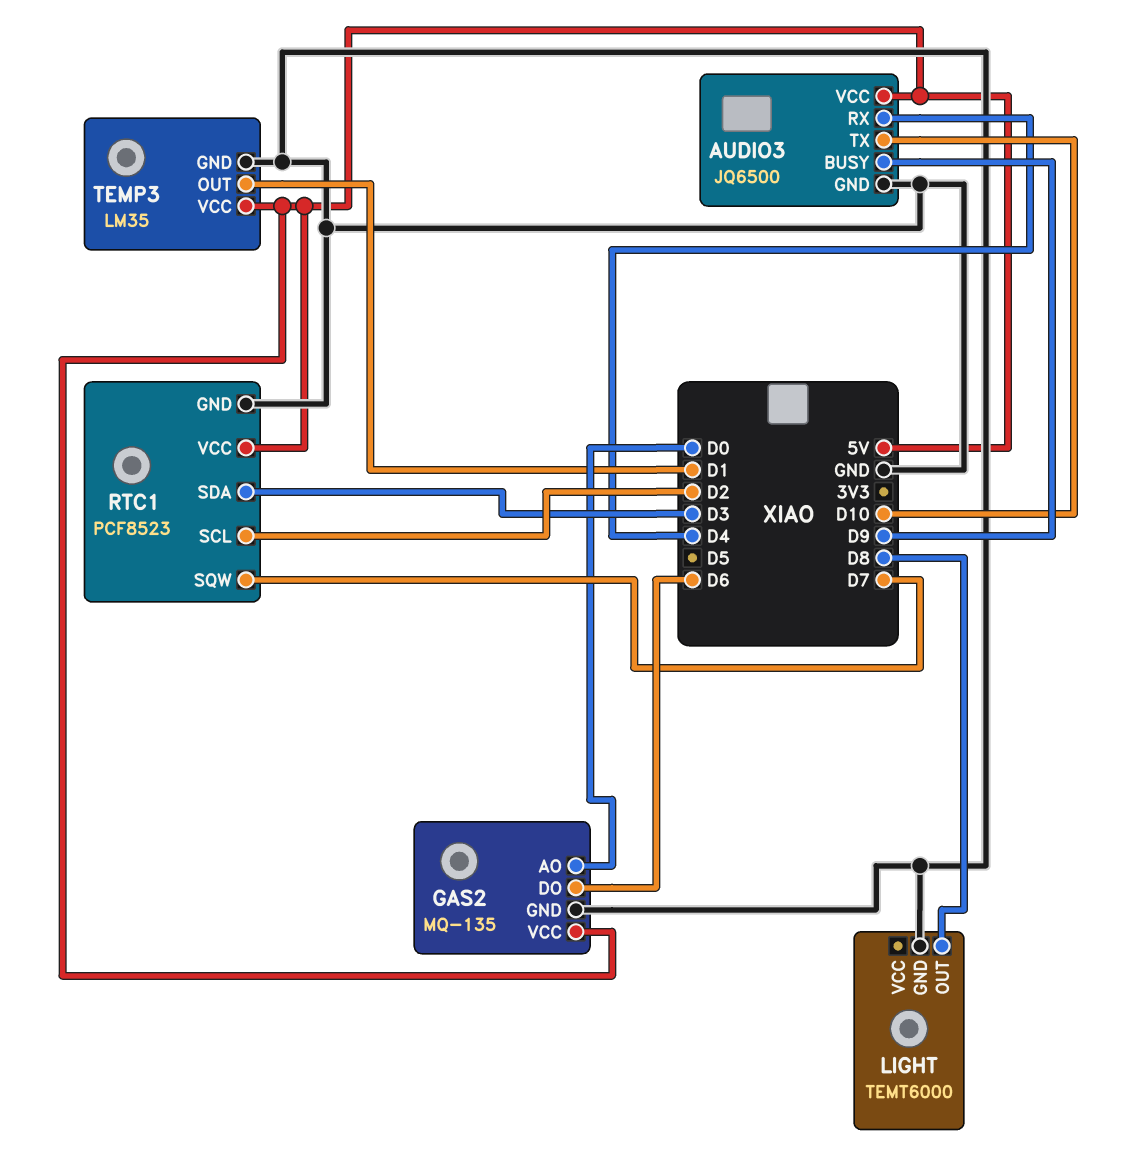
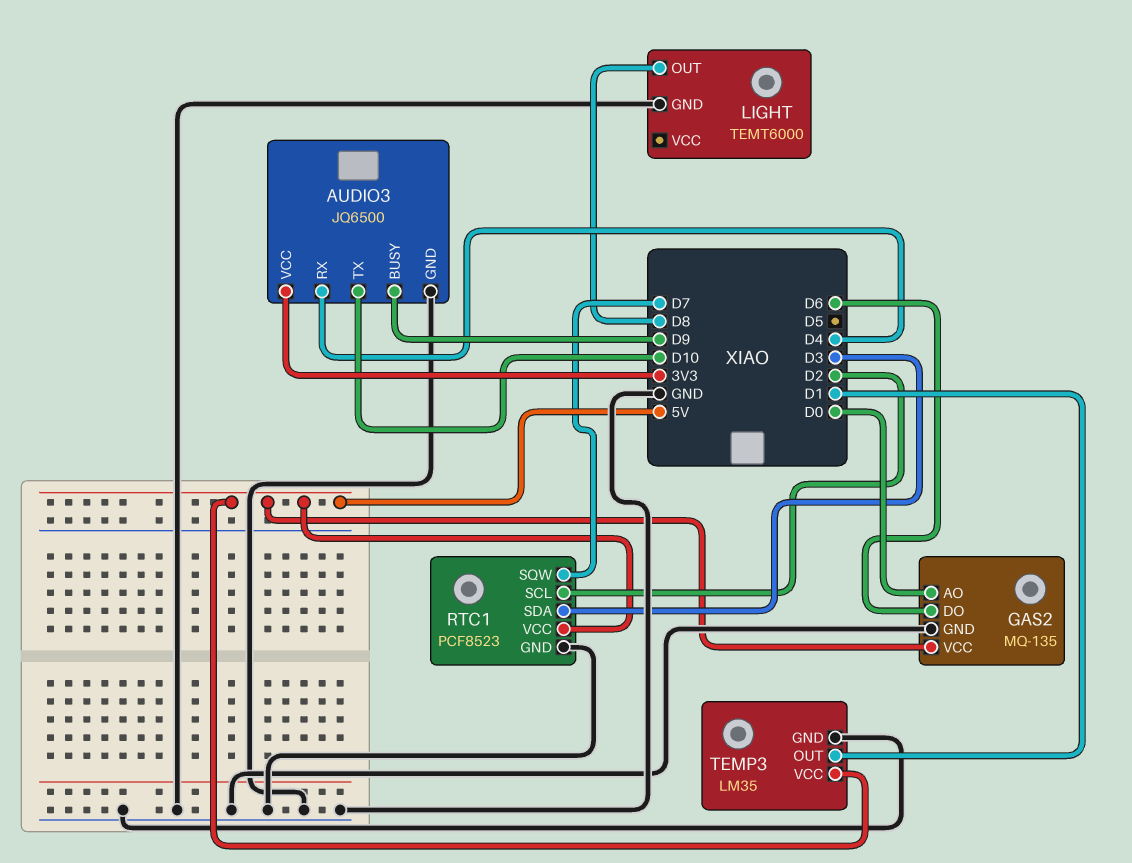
AUDIO3 pin VCC: 5V -> 3V3

